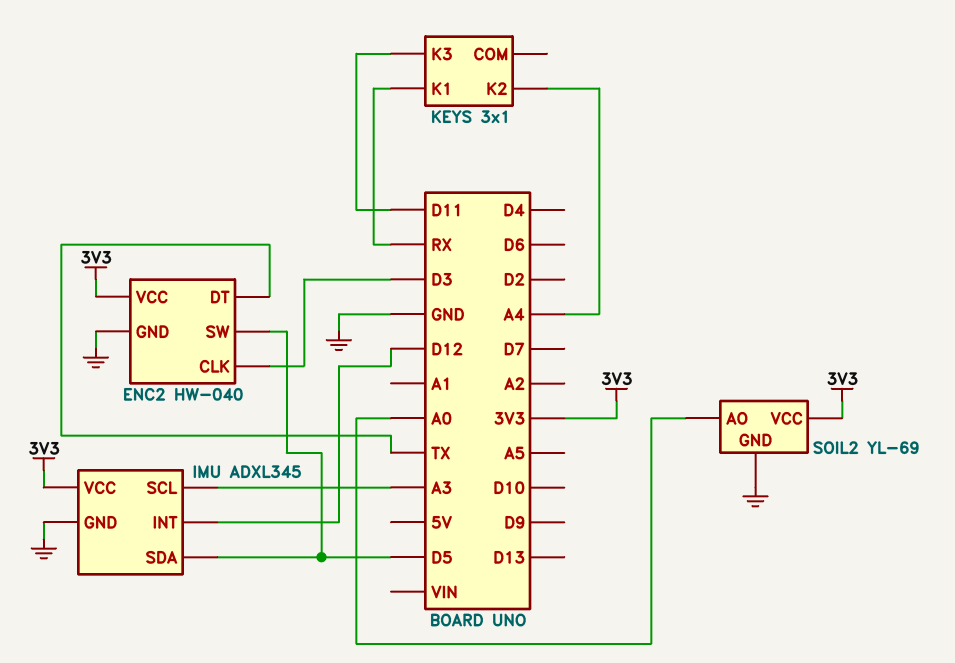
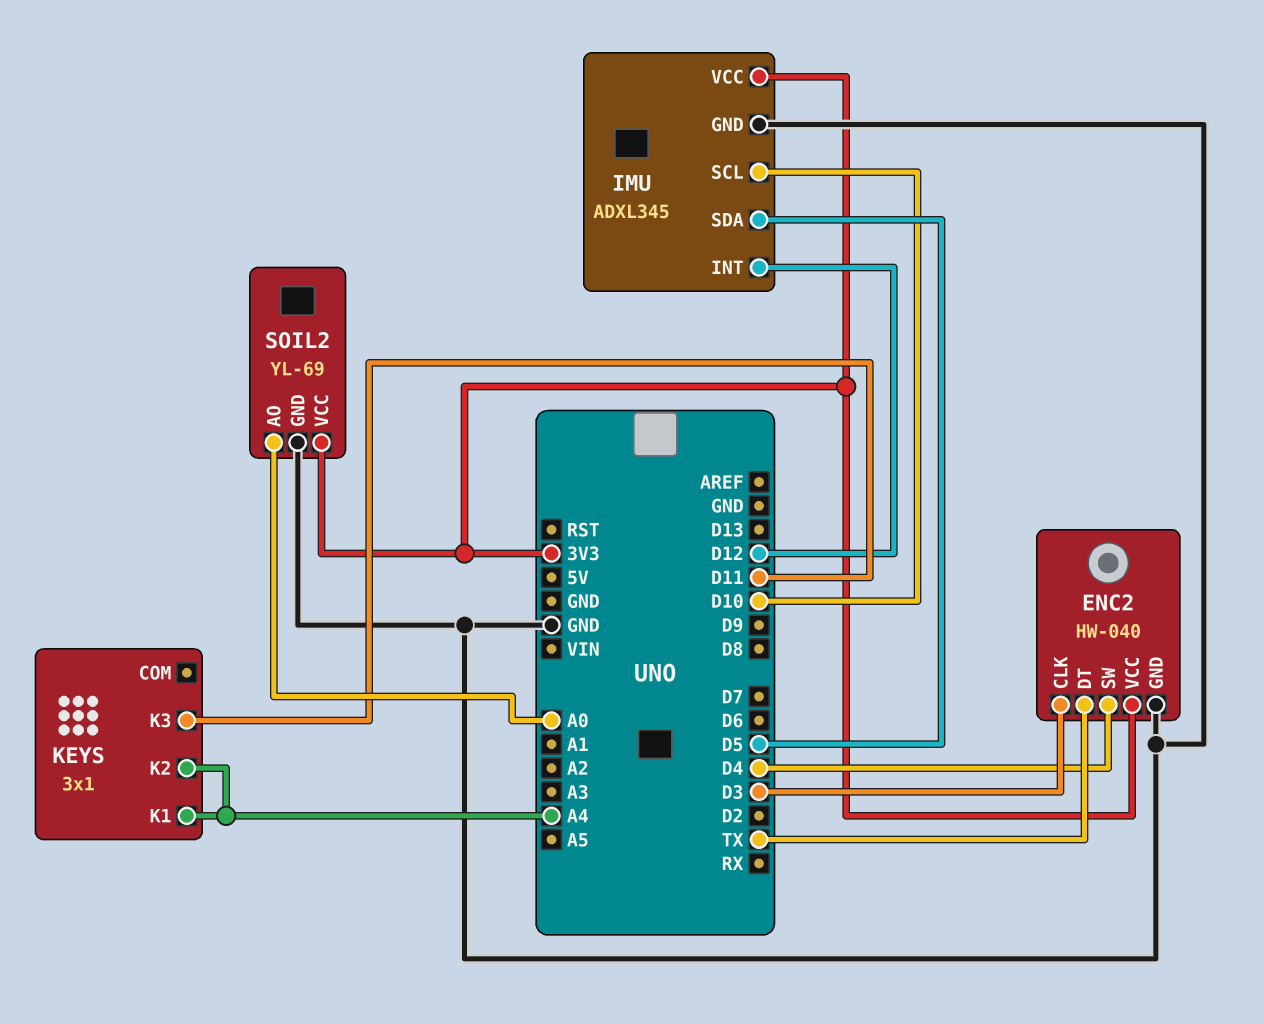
ENC2 pin SW: D5 -> D4
IMU pin SCL: A3 -> D10
KEYS pin K1: RX -> A4

